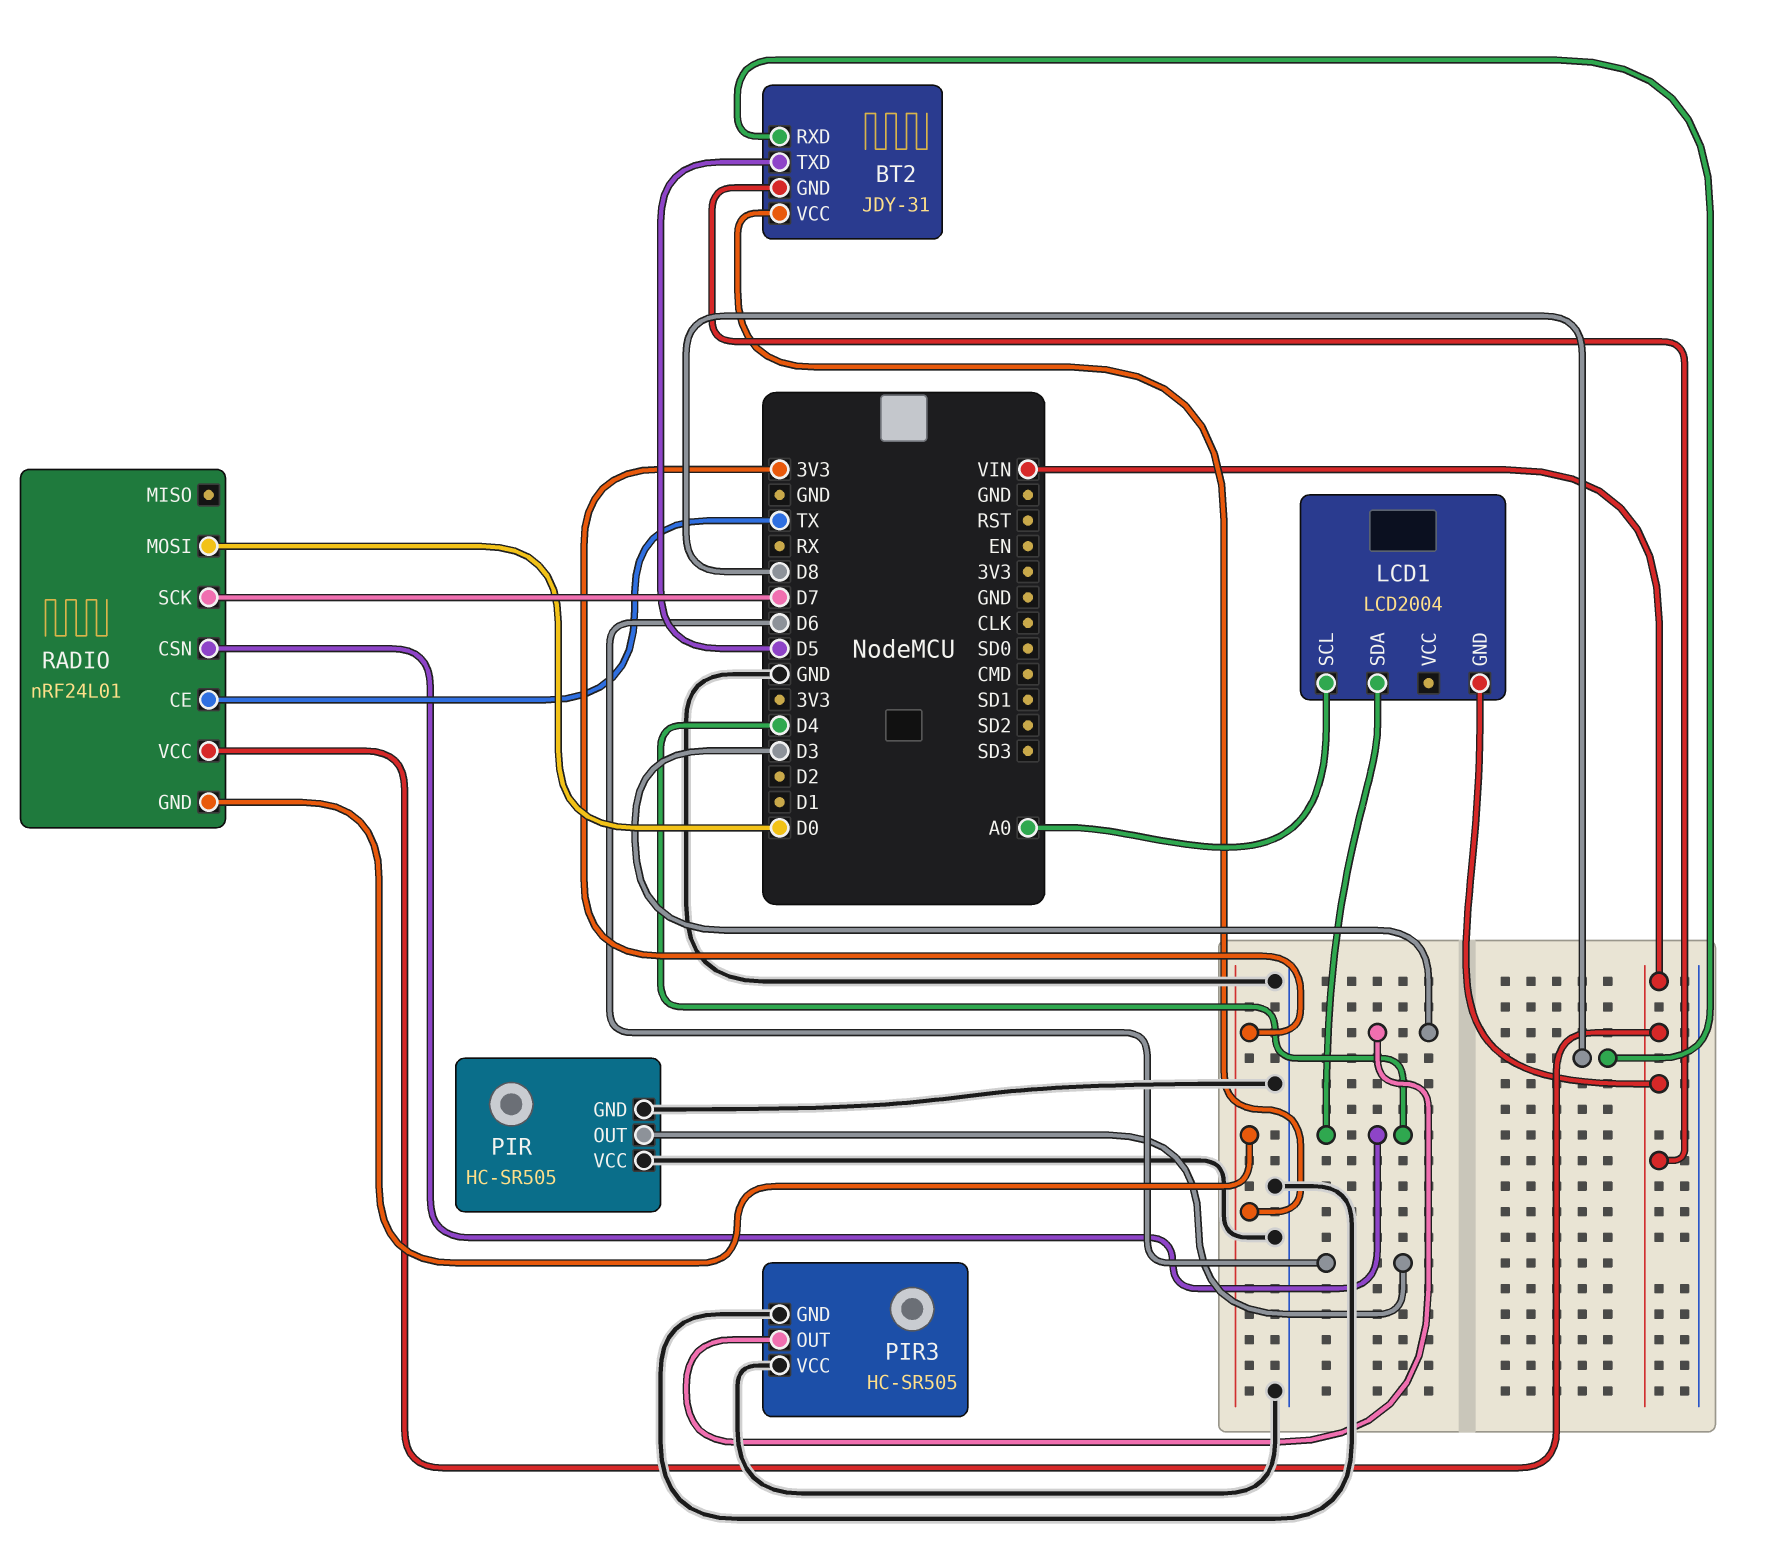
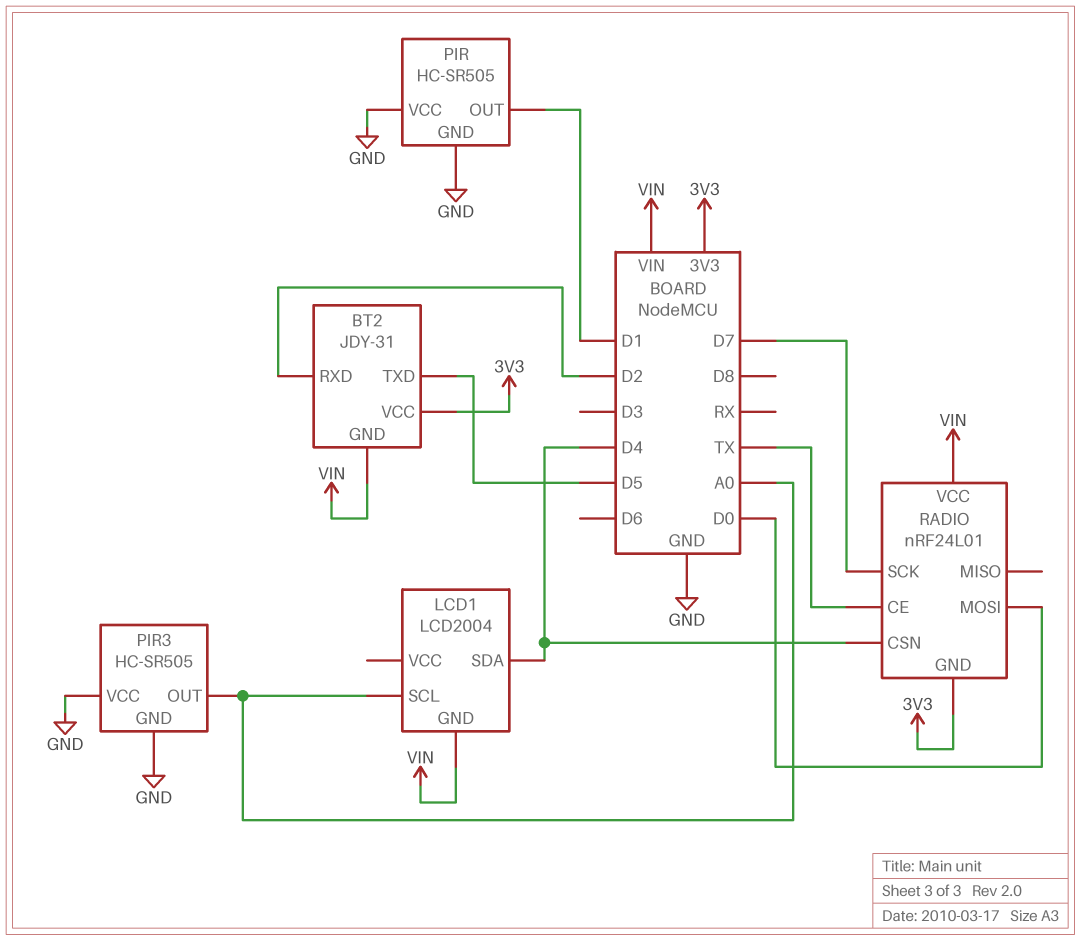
BT2 pin RXD: D8 -> D2
PIR pin OUT: D6 -> D1
PIR3 pin OUT: D3 -> A0

